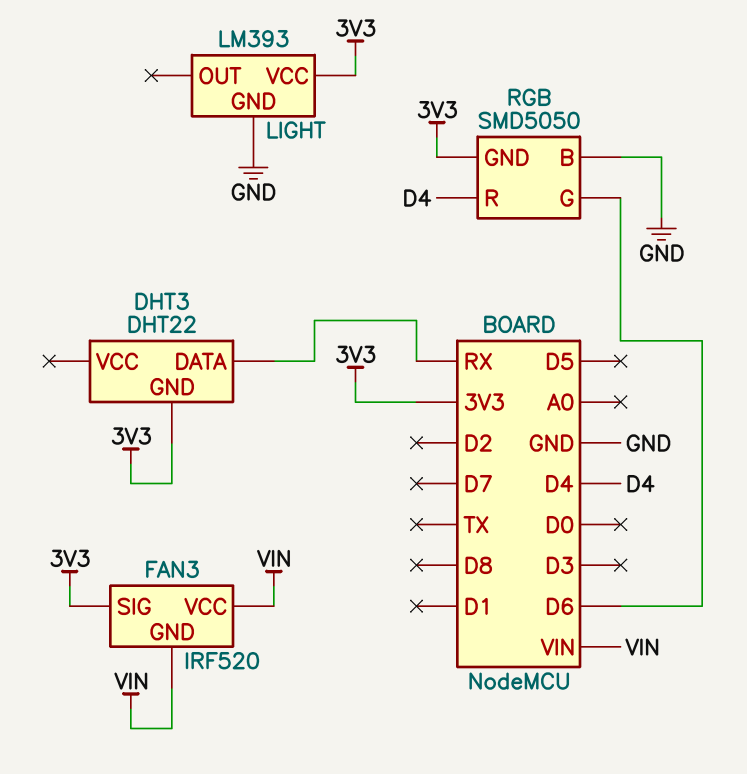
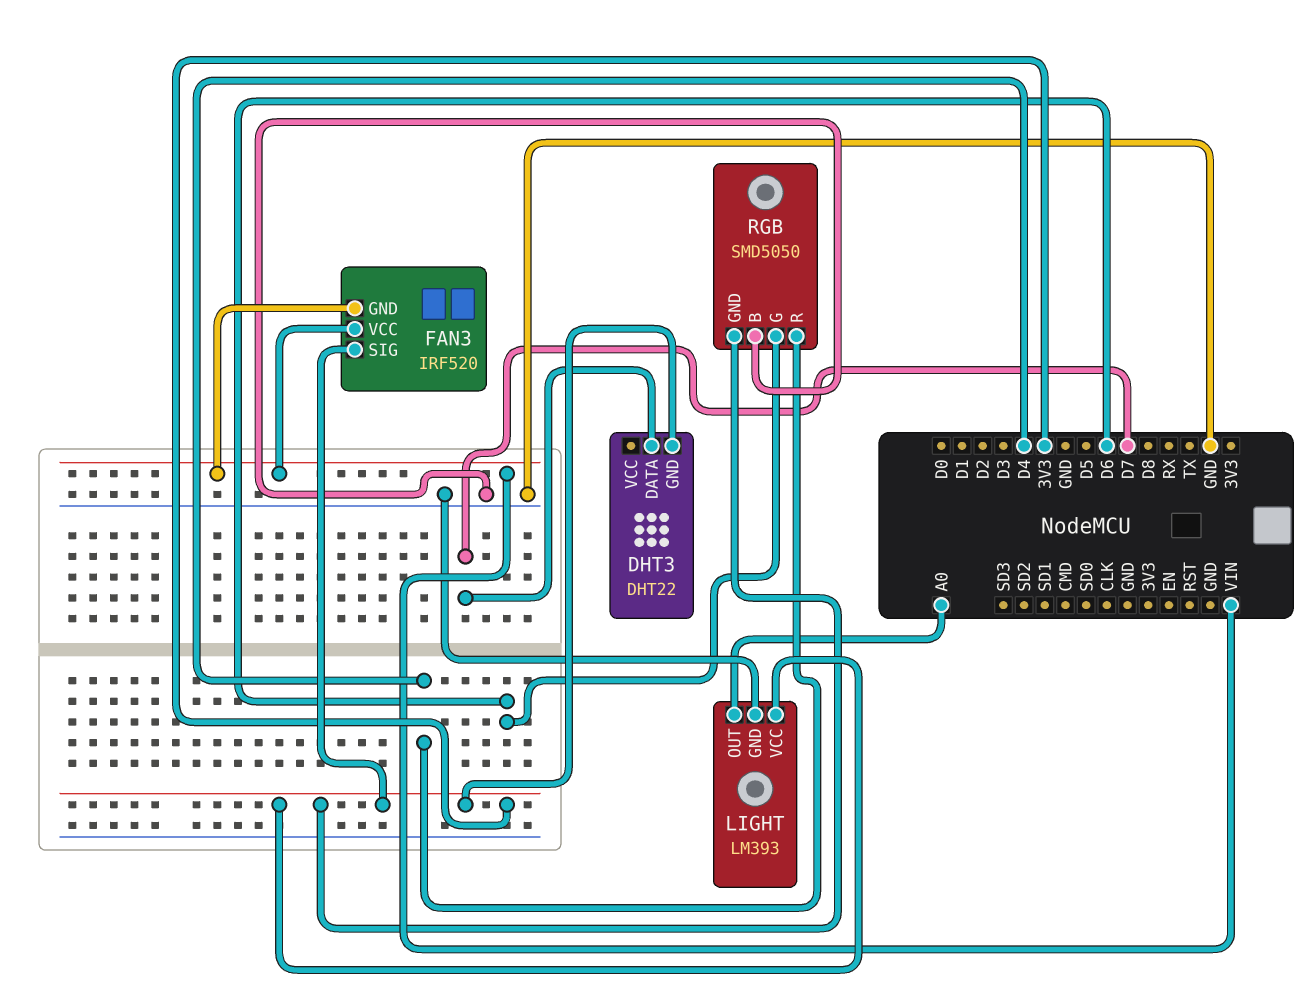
DHT3 pin DATA: RX -> D7
LIGHT pin OUT: none -> A0

